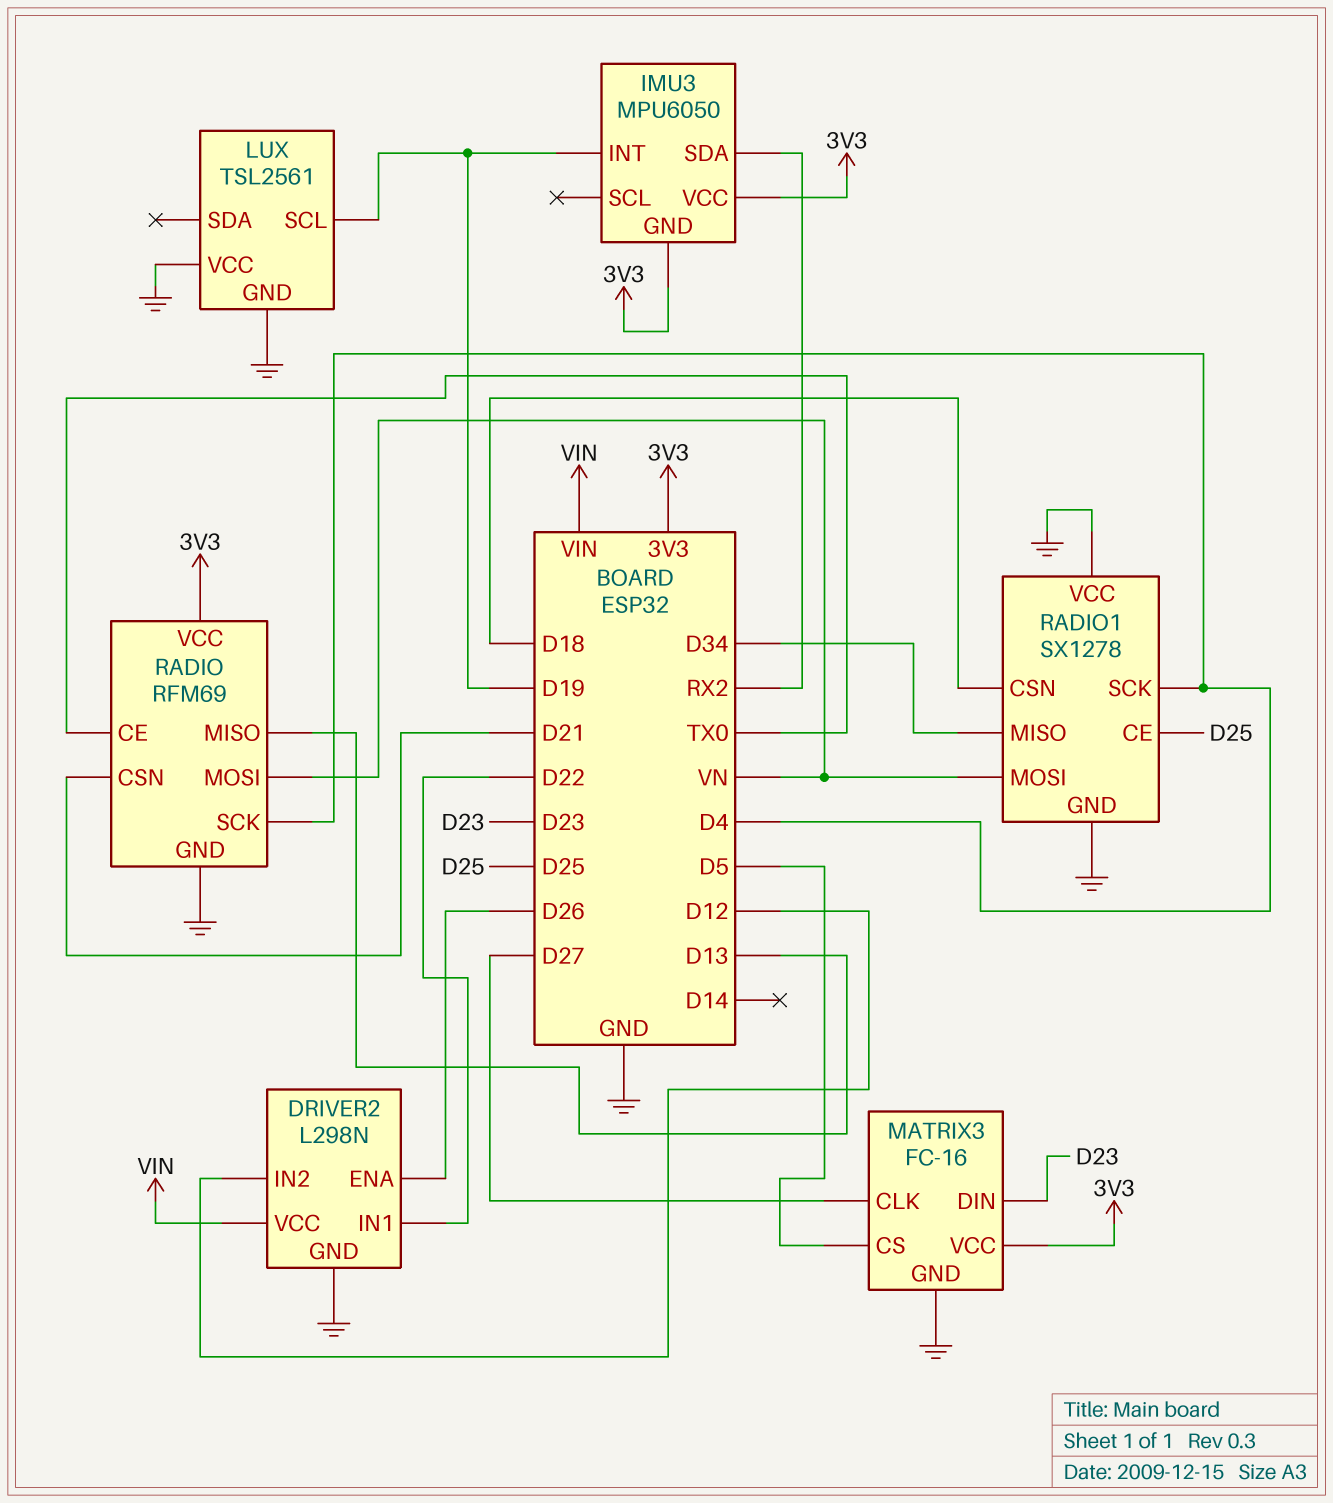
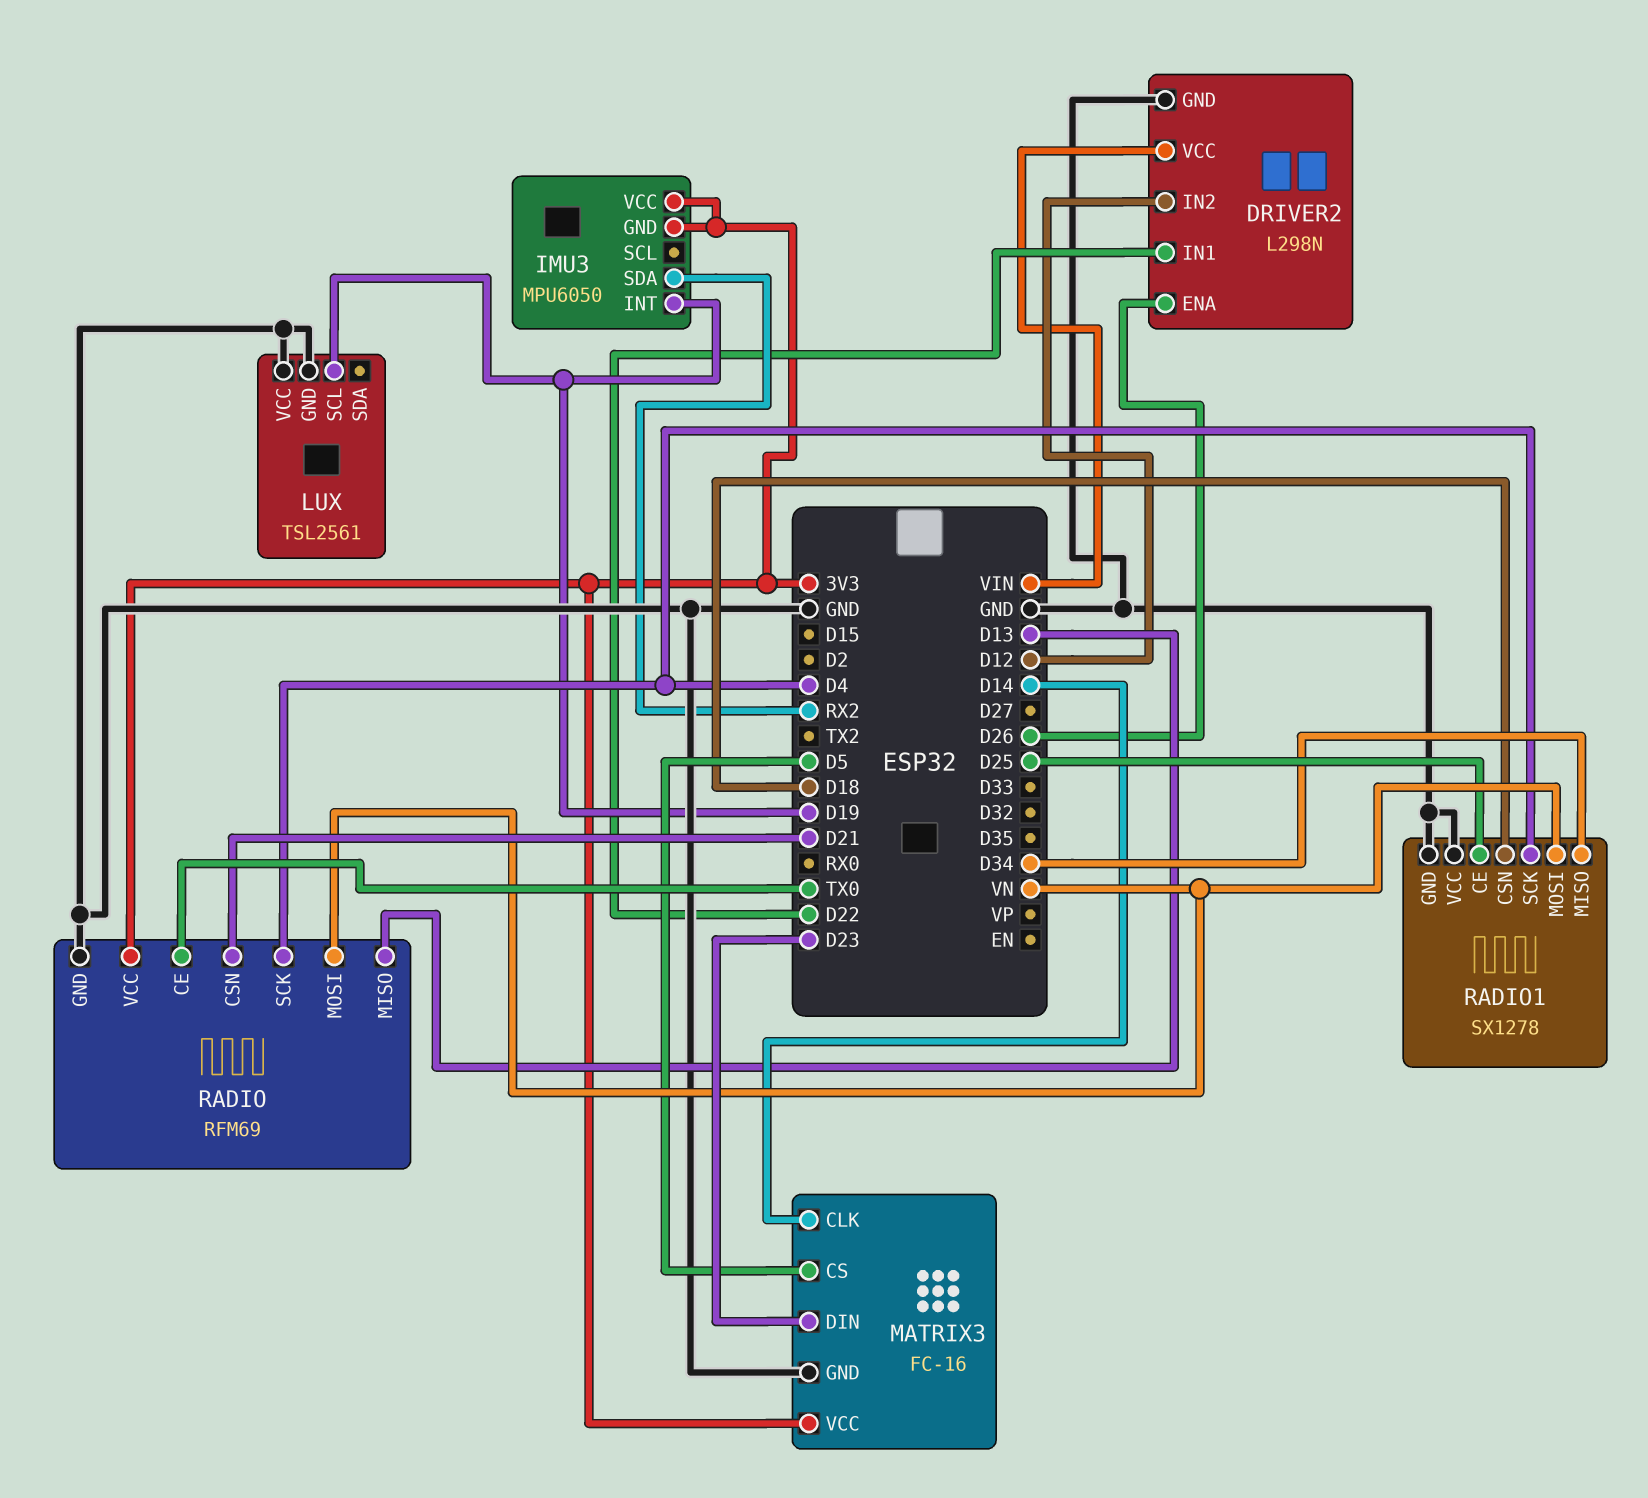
MATRIX3 pin CLK: D27 -> D14

